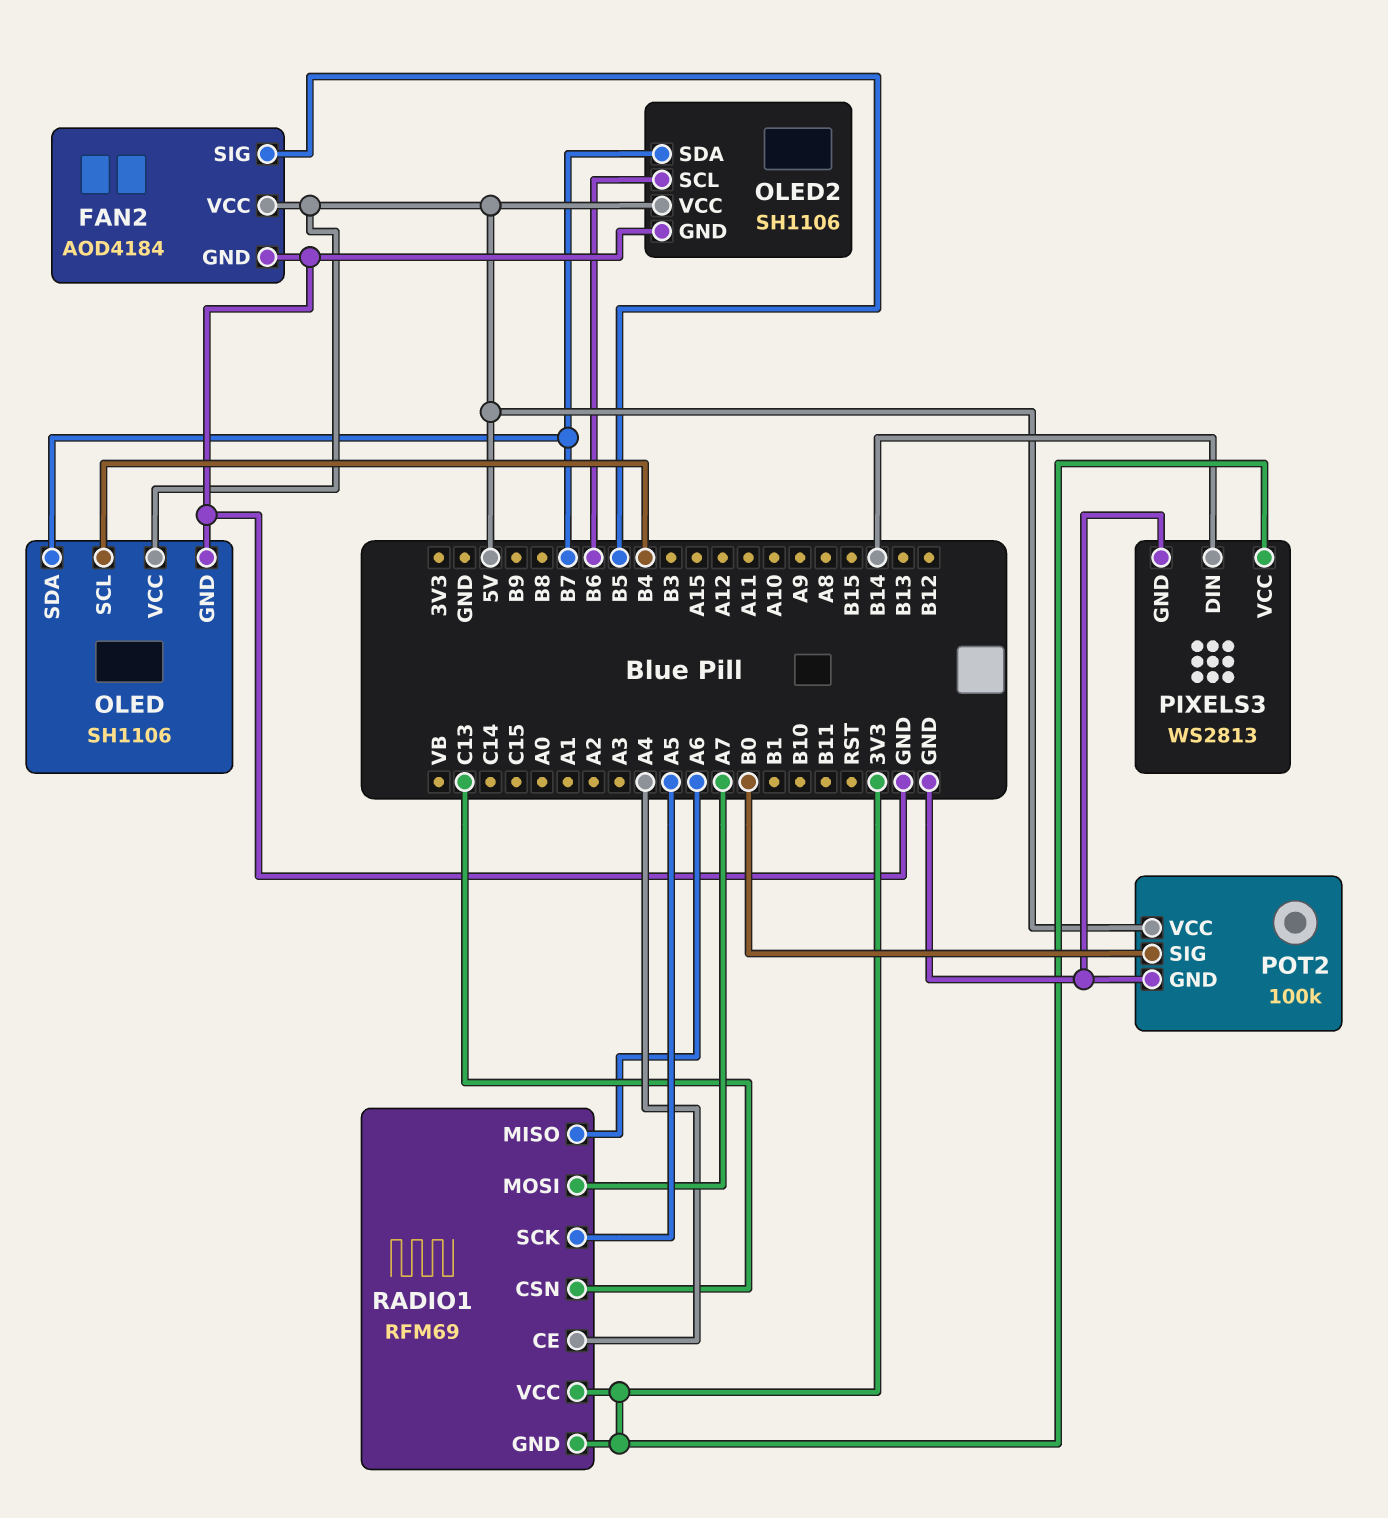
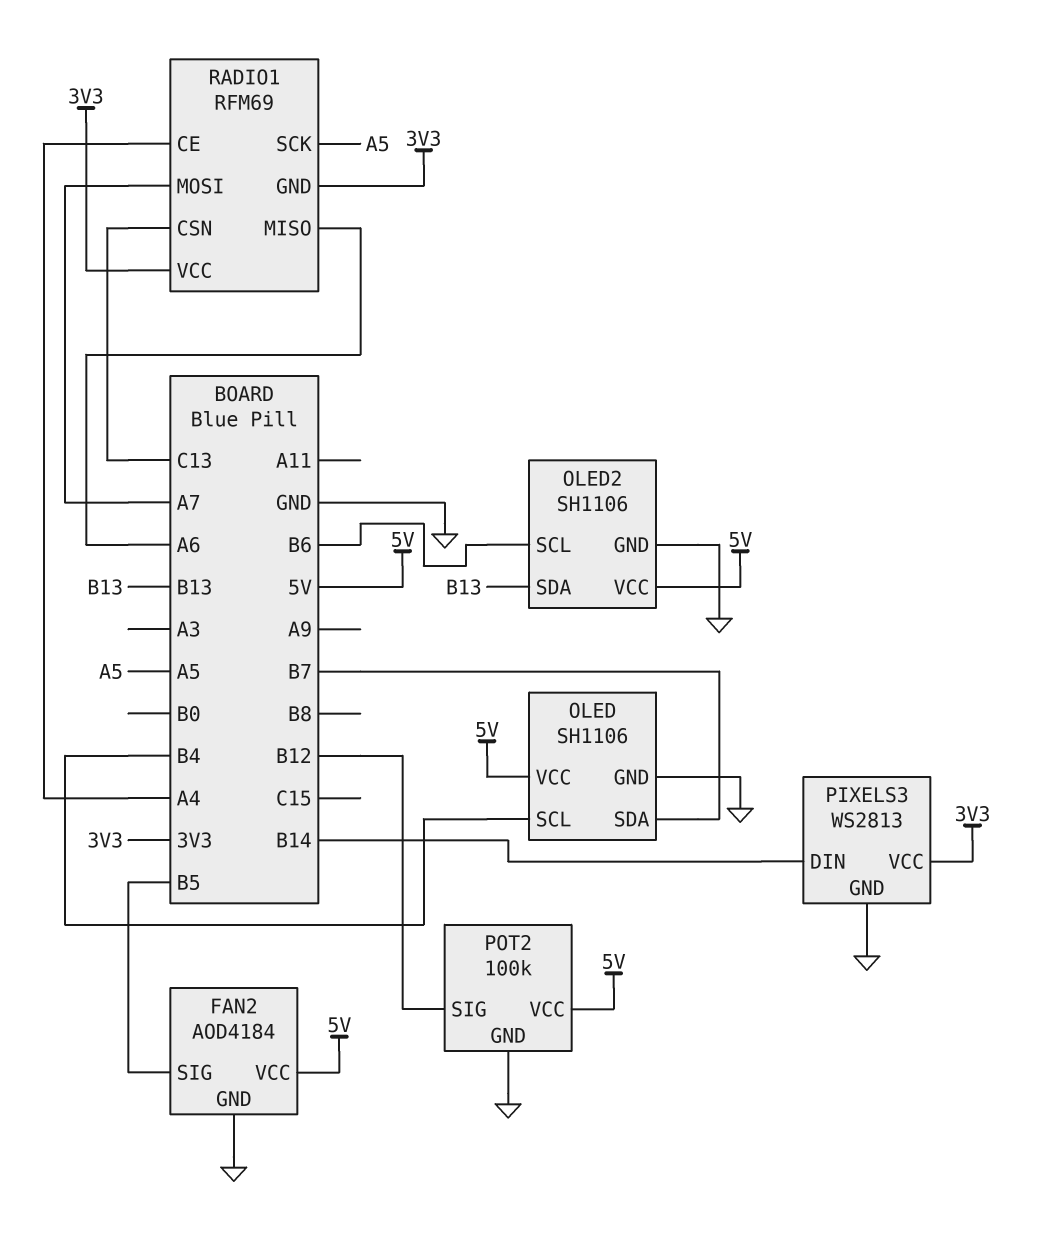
OLED2 pin SDA: B7 -> B13
POT2 pin SIG: B0 -> B12

